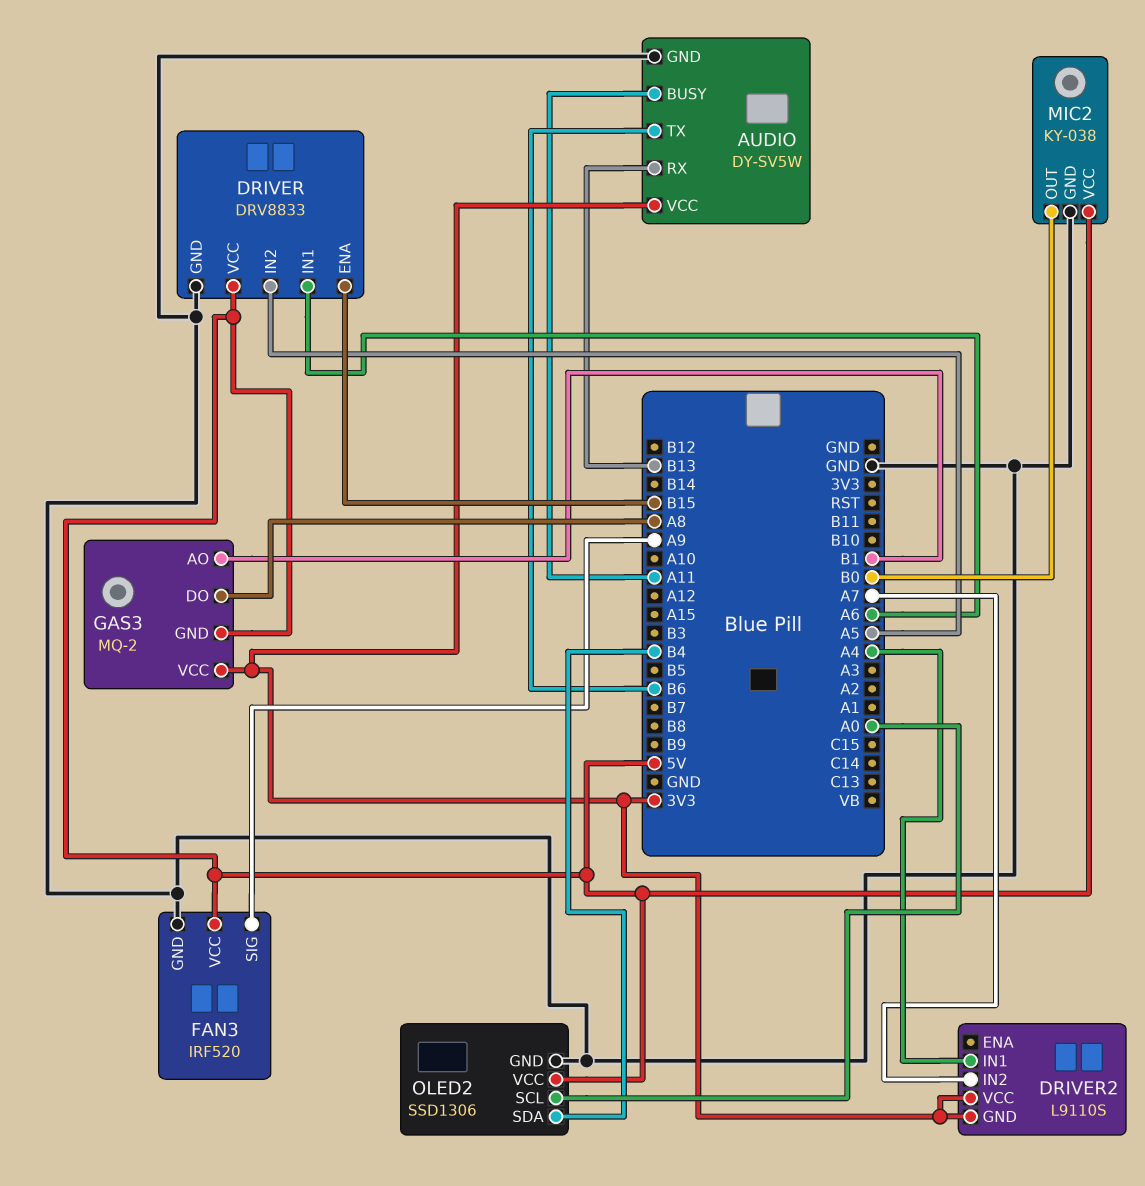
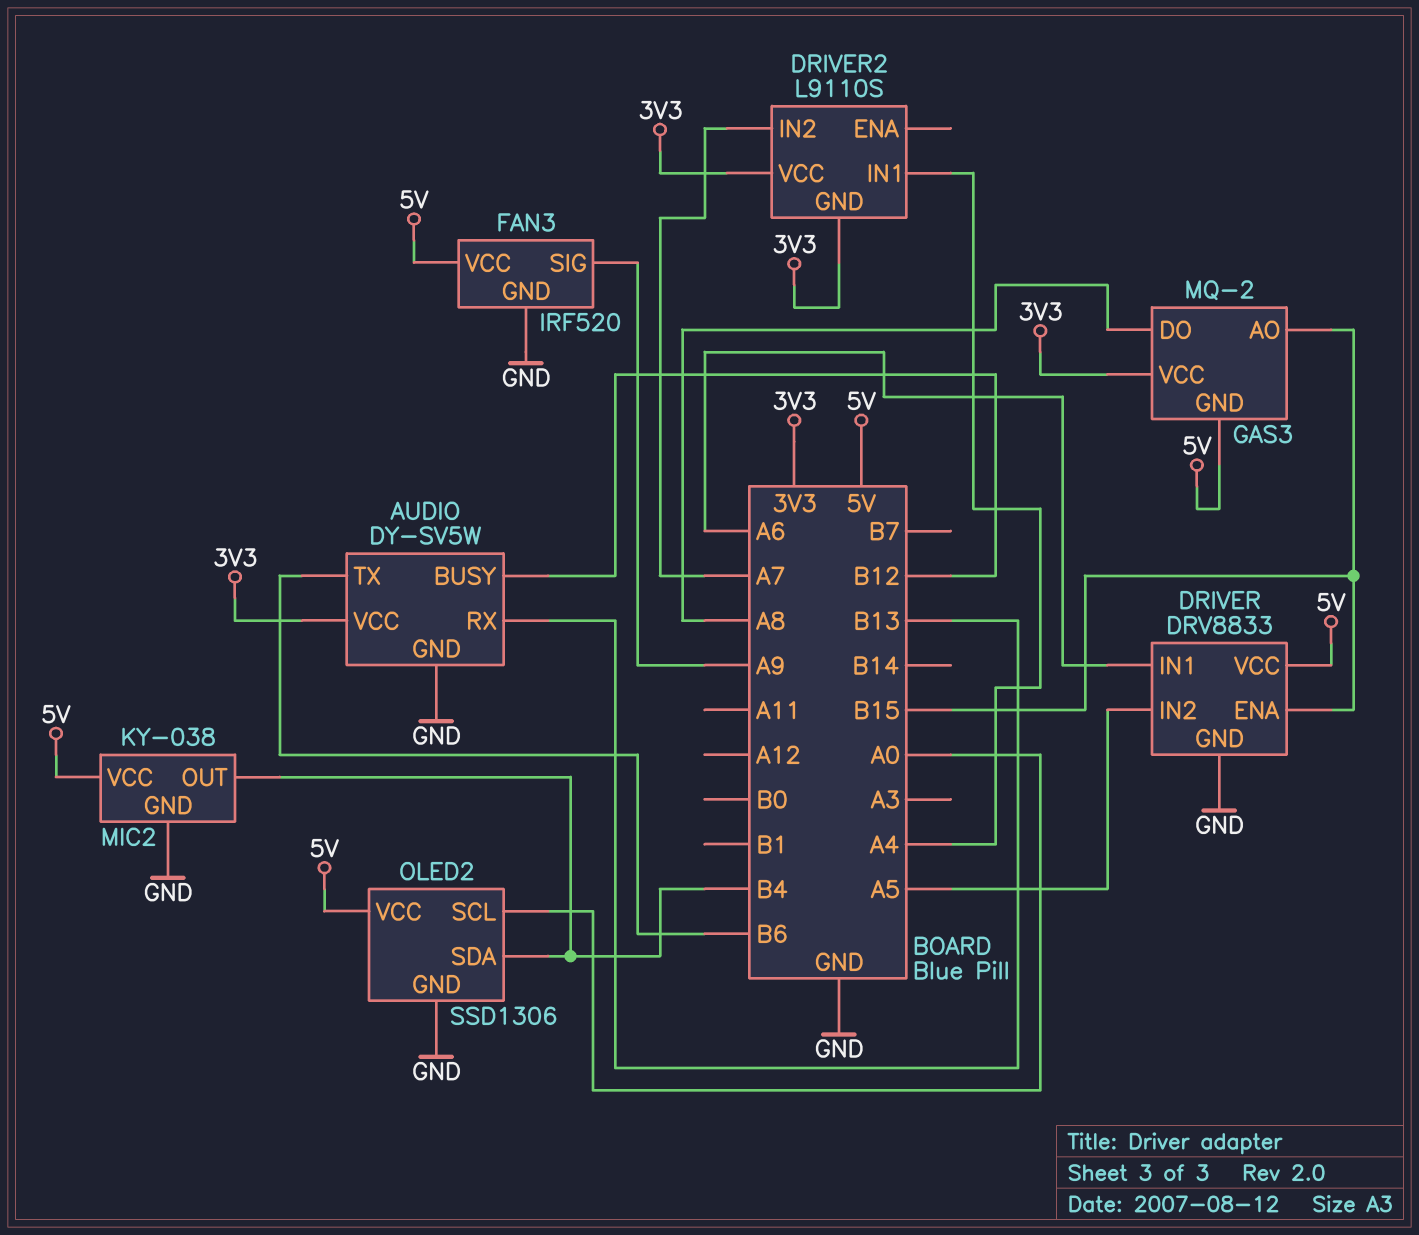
AUDIO pin BUSY: A11 -> B12
GAS3 pin AO: B1 -> B15
MIC2 pin OUT: B0 -> B4

